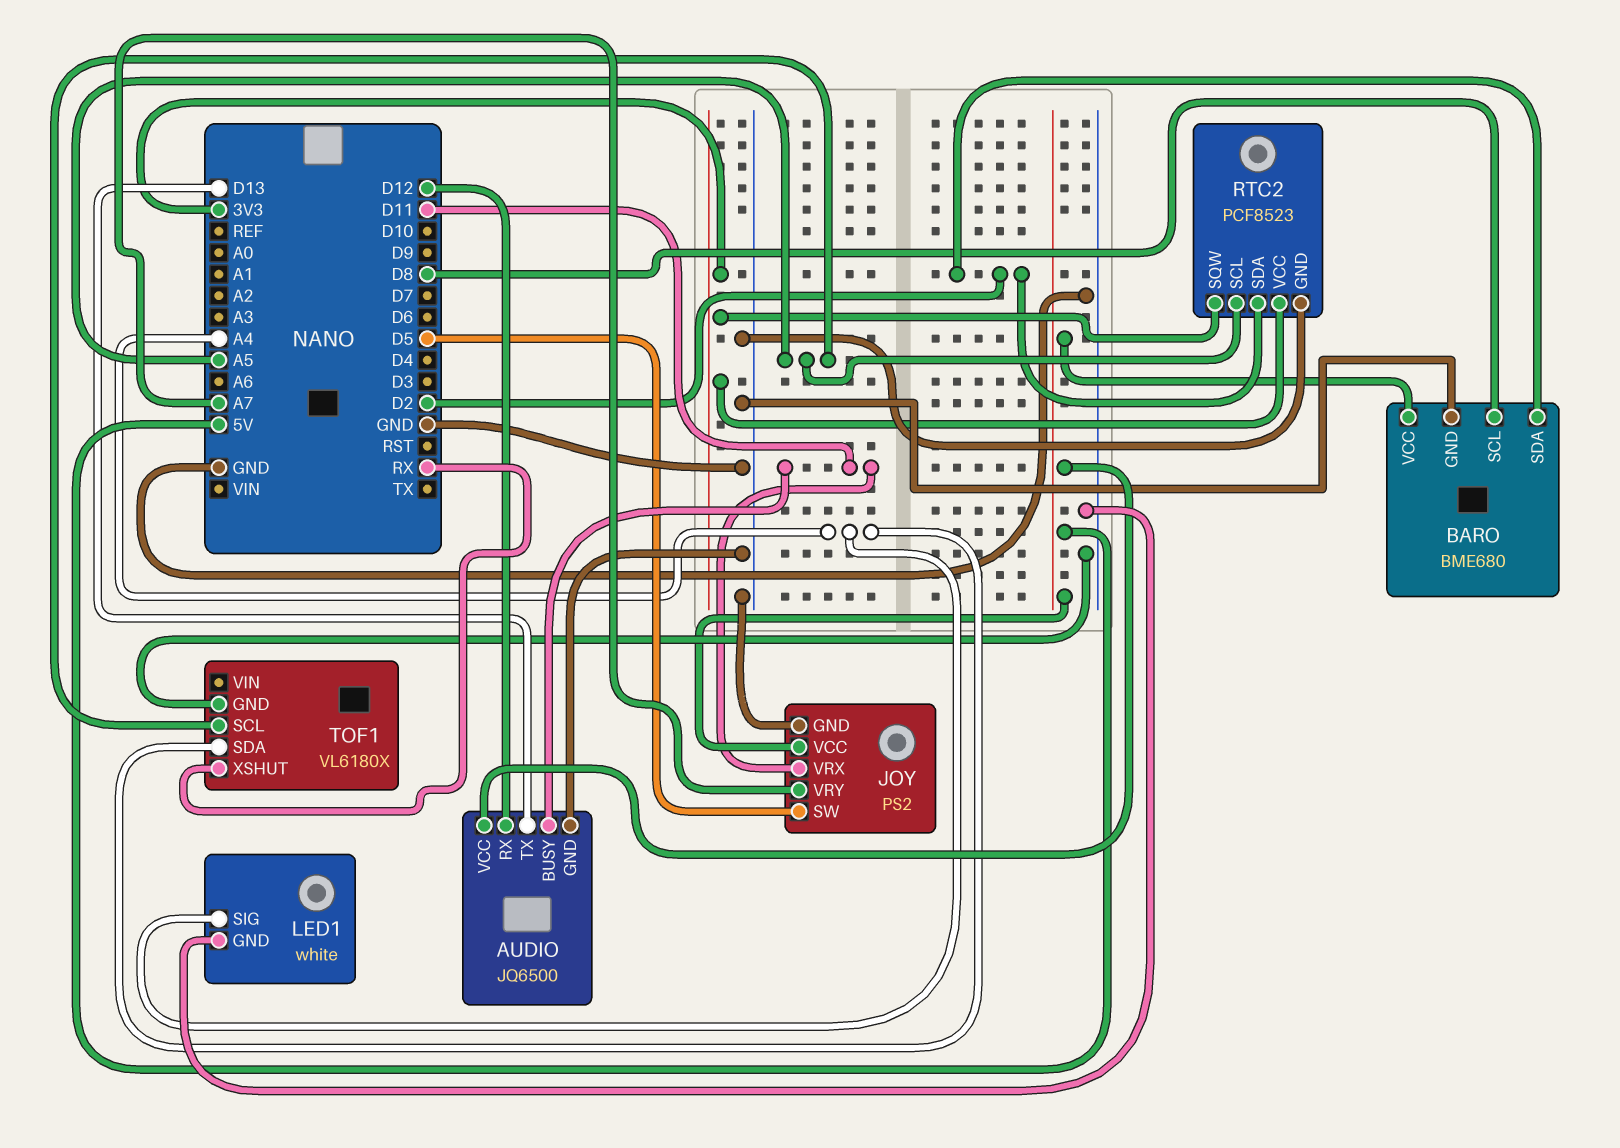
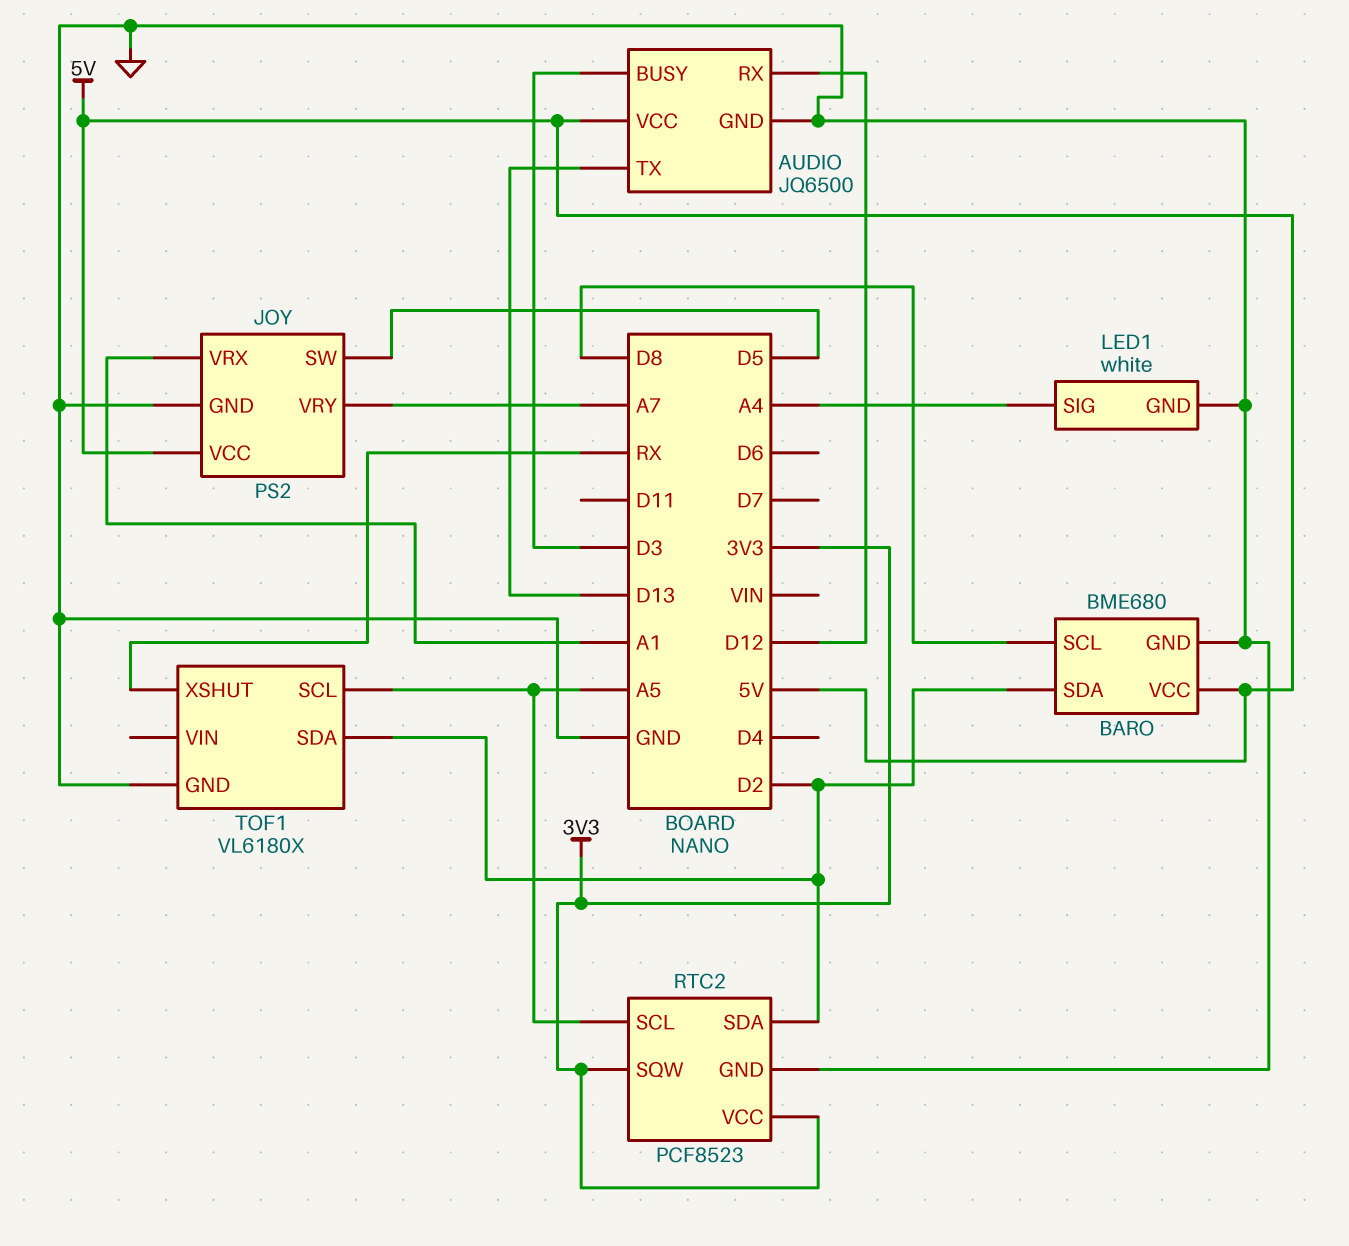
AUDIO pin BUSY: D11 -> D3
JOY pin VRX: D11 -> A1
TOF1 pin SDA: A4 -> D2

